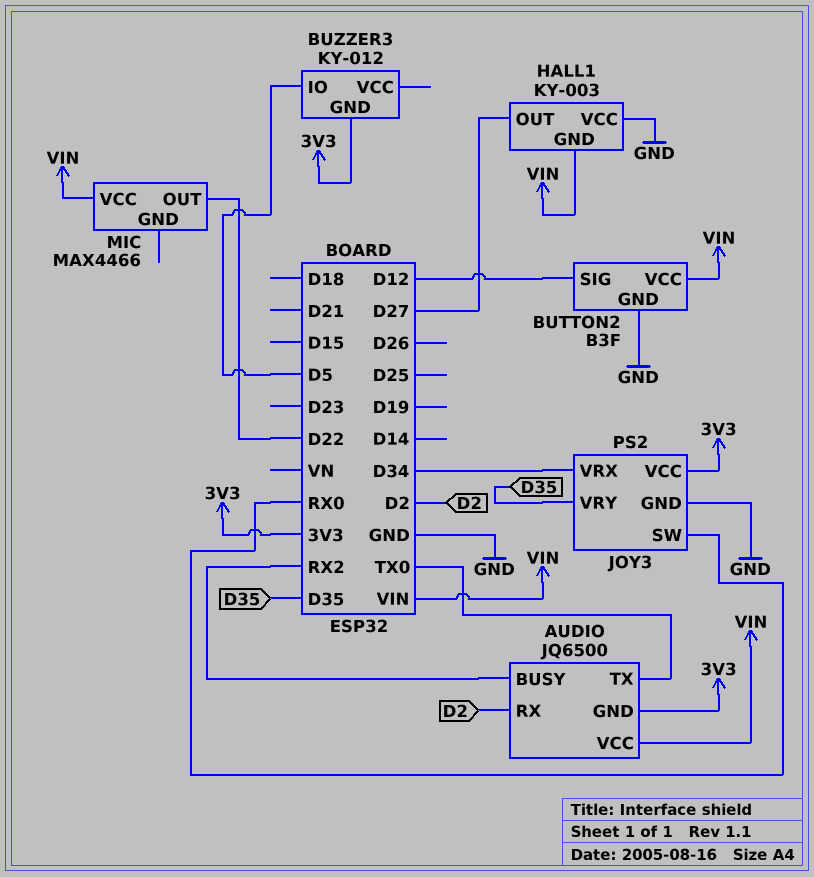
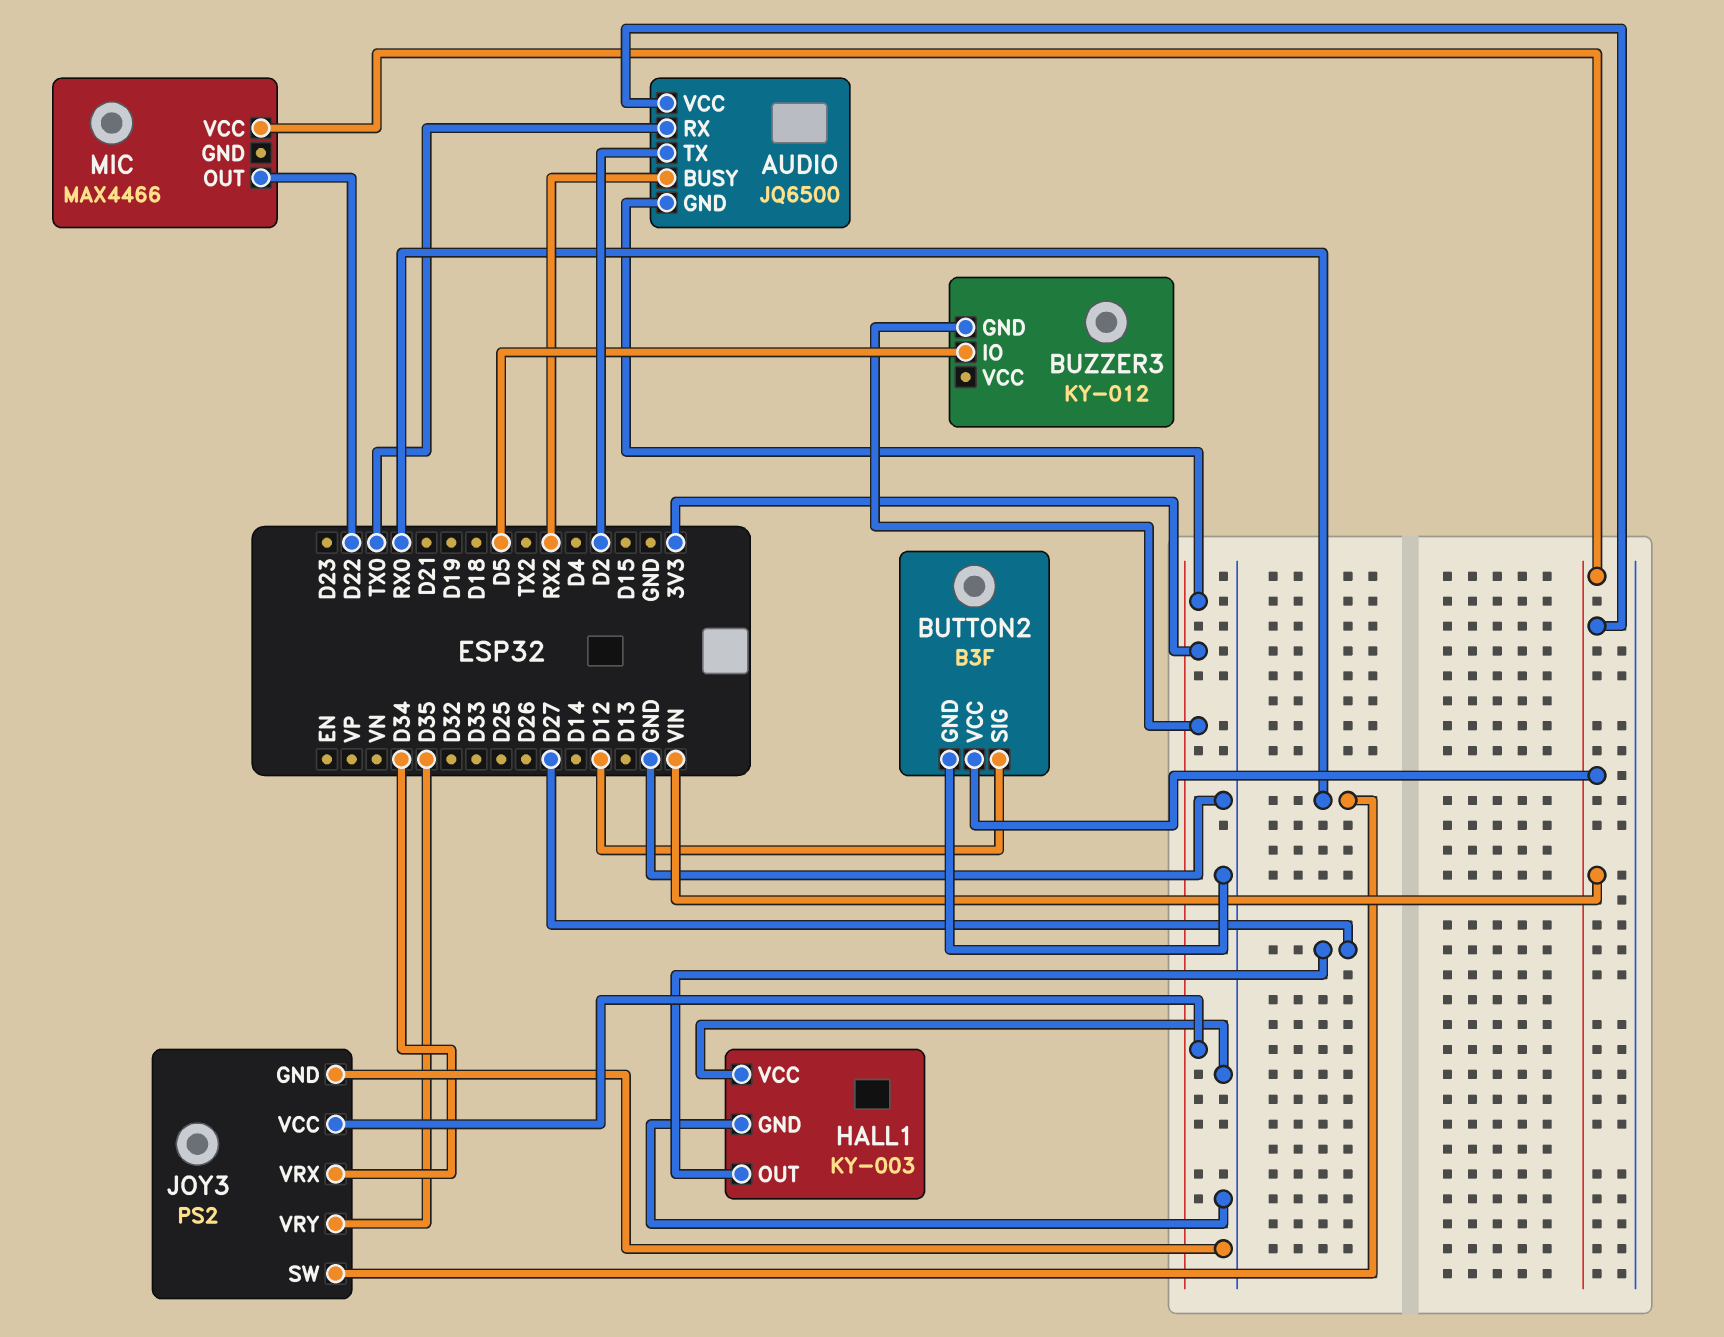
AUDIO pin RX: D2 -> TX0
AUDIO pin TX: TX0 -> D2
HALL1 pin GND: VIN -> GND

